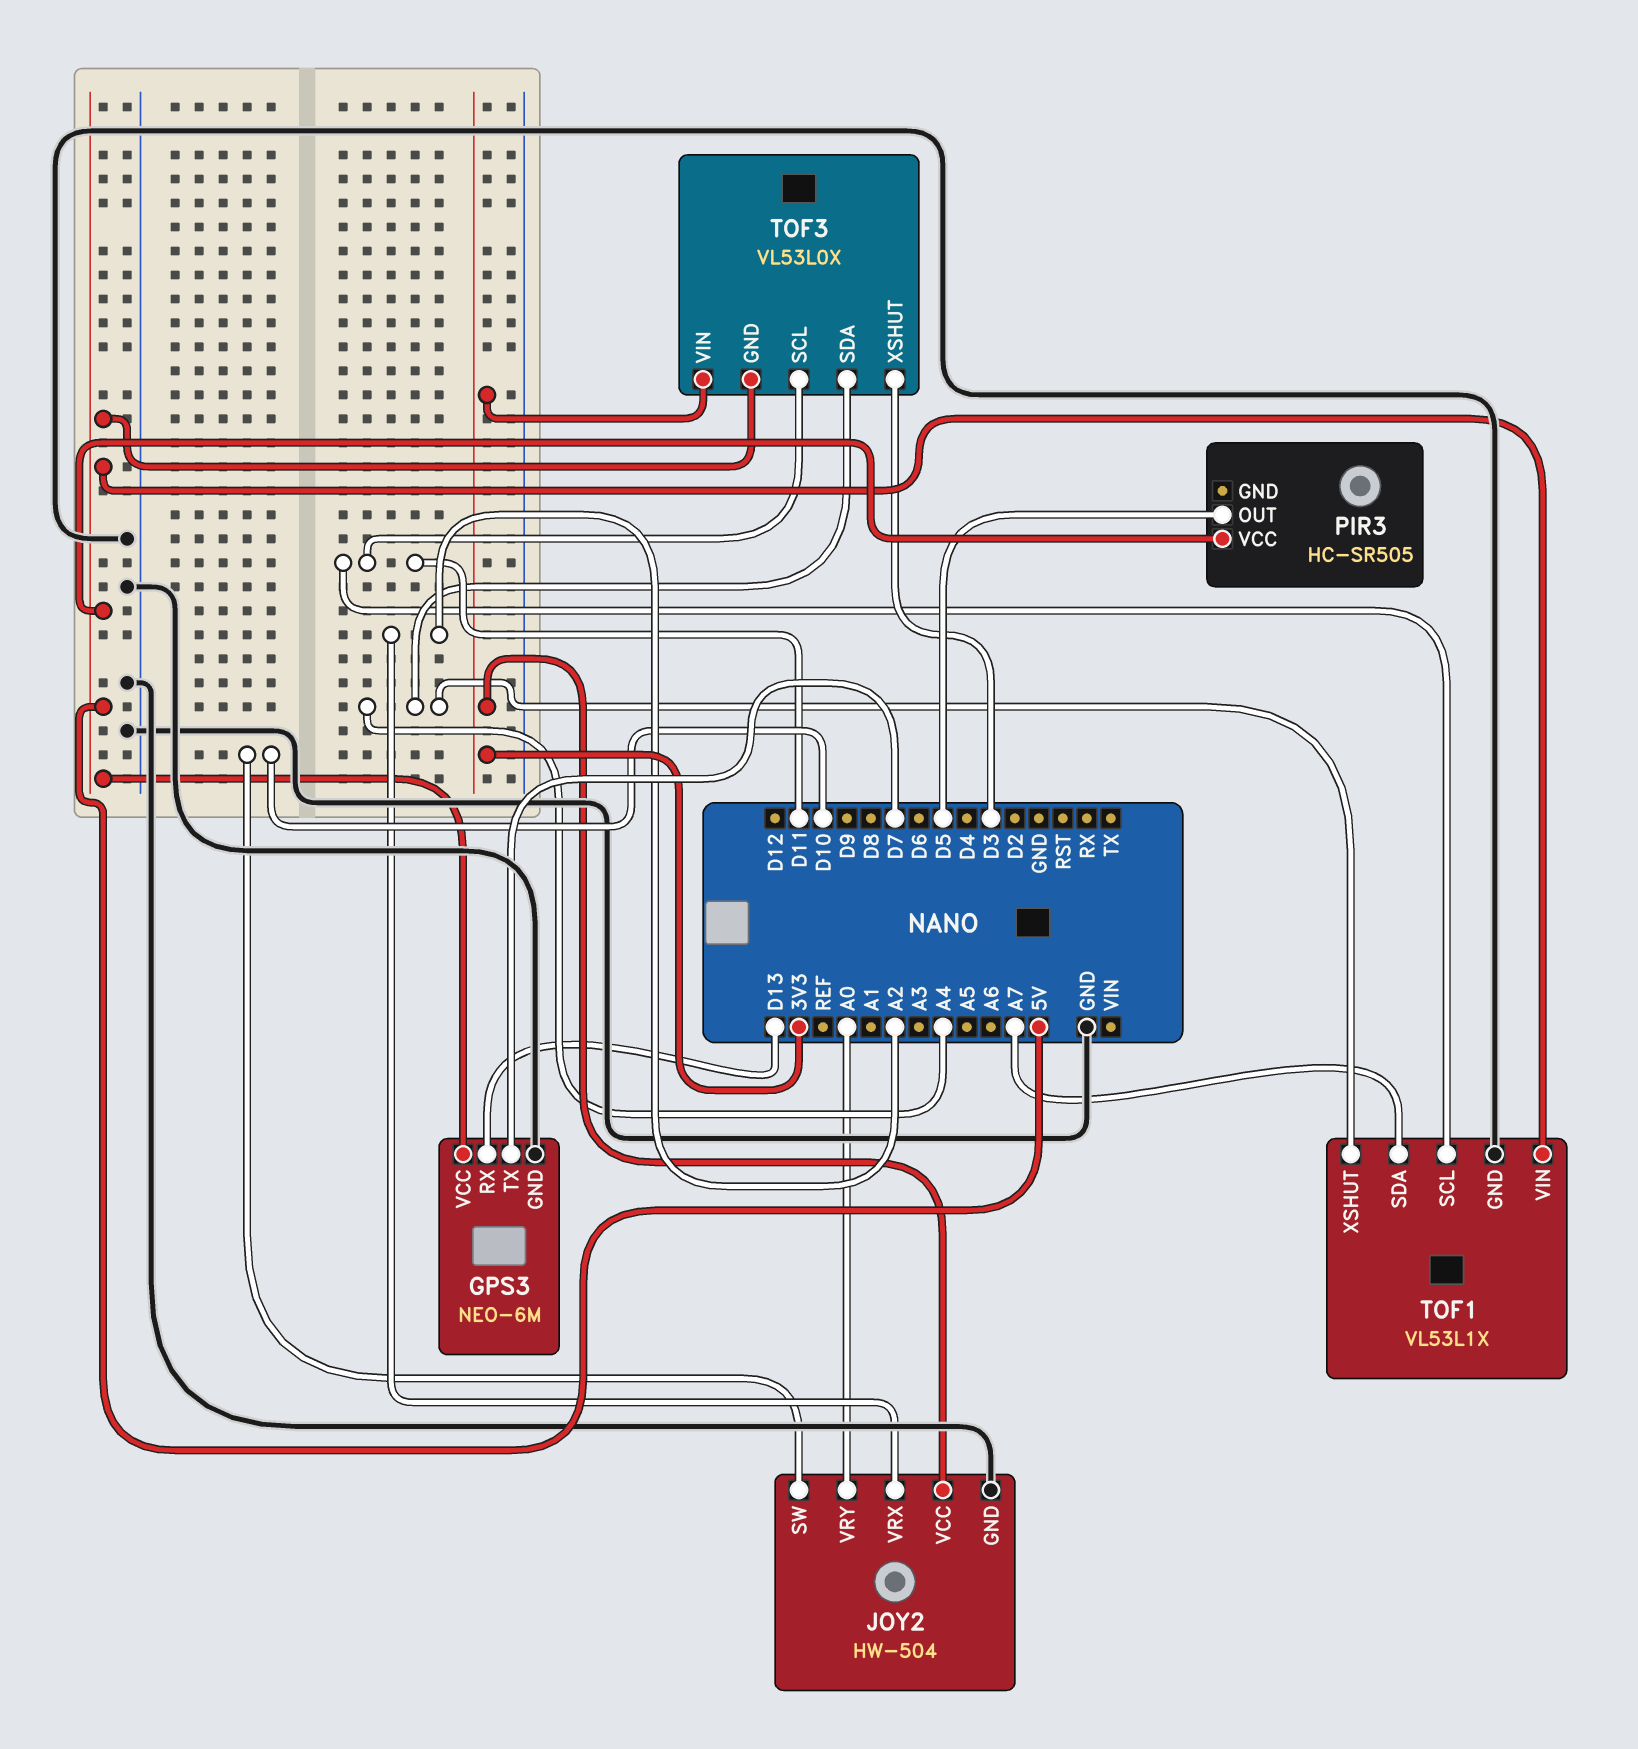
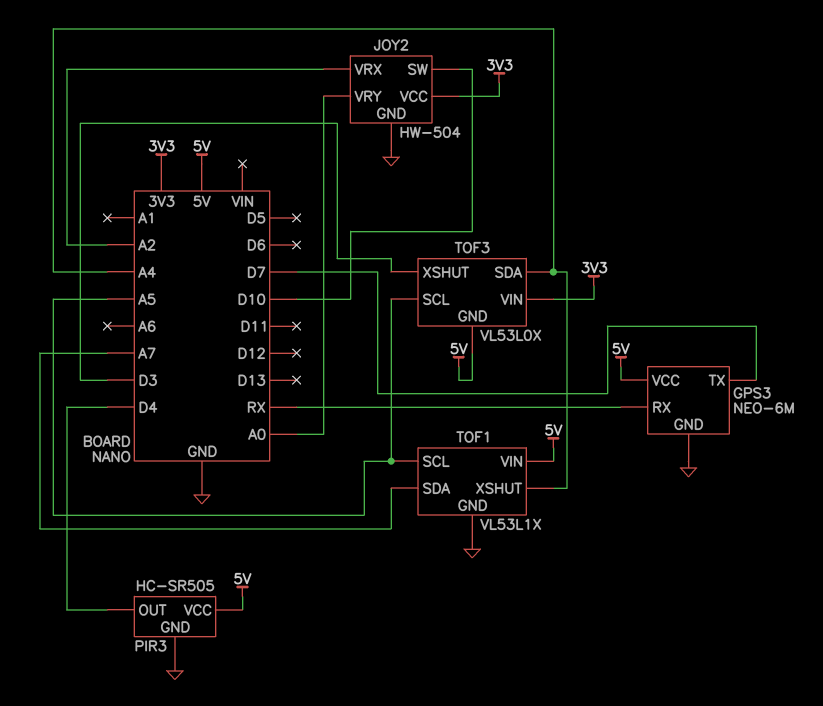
GPS3 pin RX: D13 -> RX
PIR3 pin GND: none -> GND
PIR3 pin OUT: D5 -> D4
TOF1 pin SCL: D11 -> A5
TOF3 pin SCL: D11 -> A5

